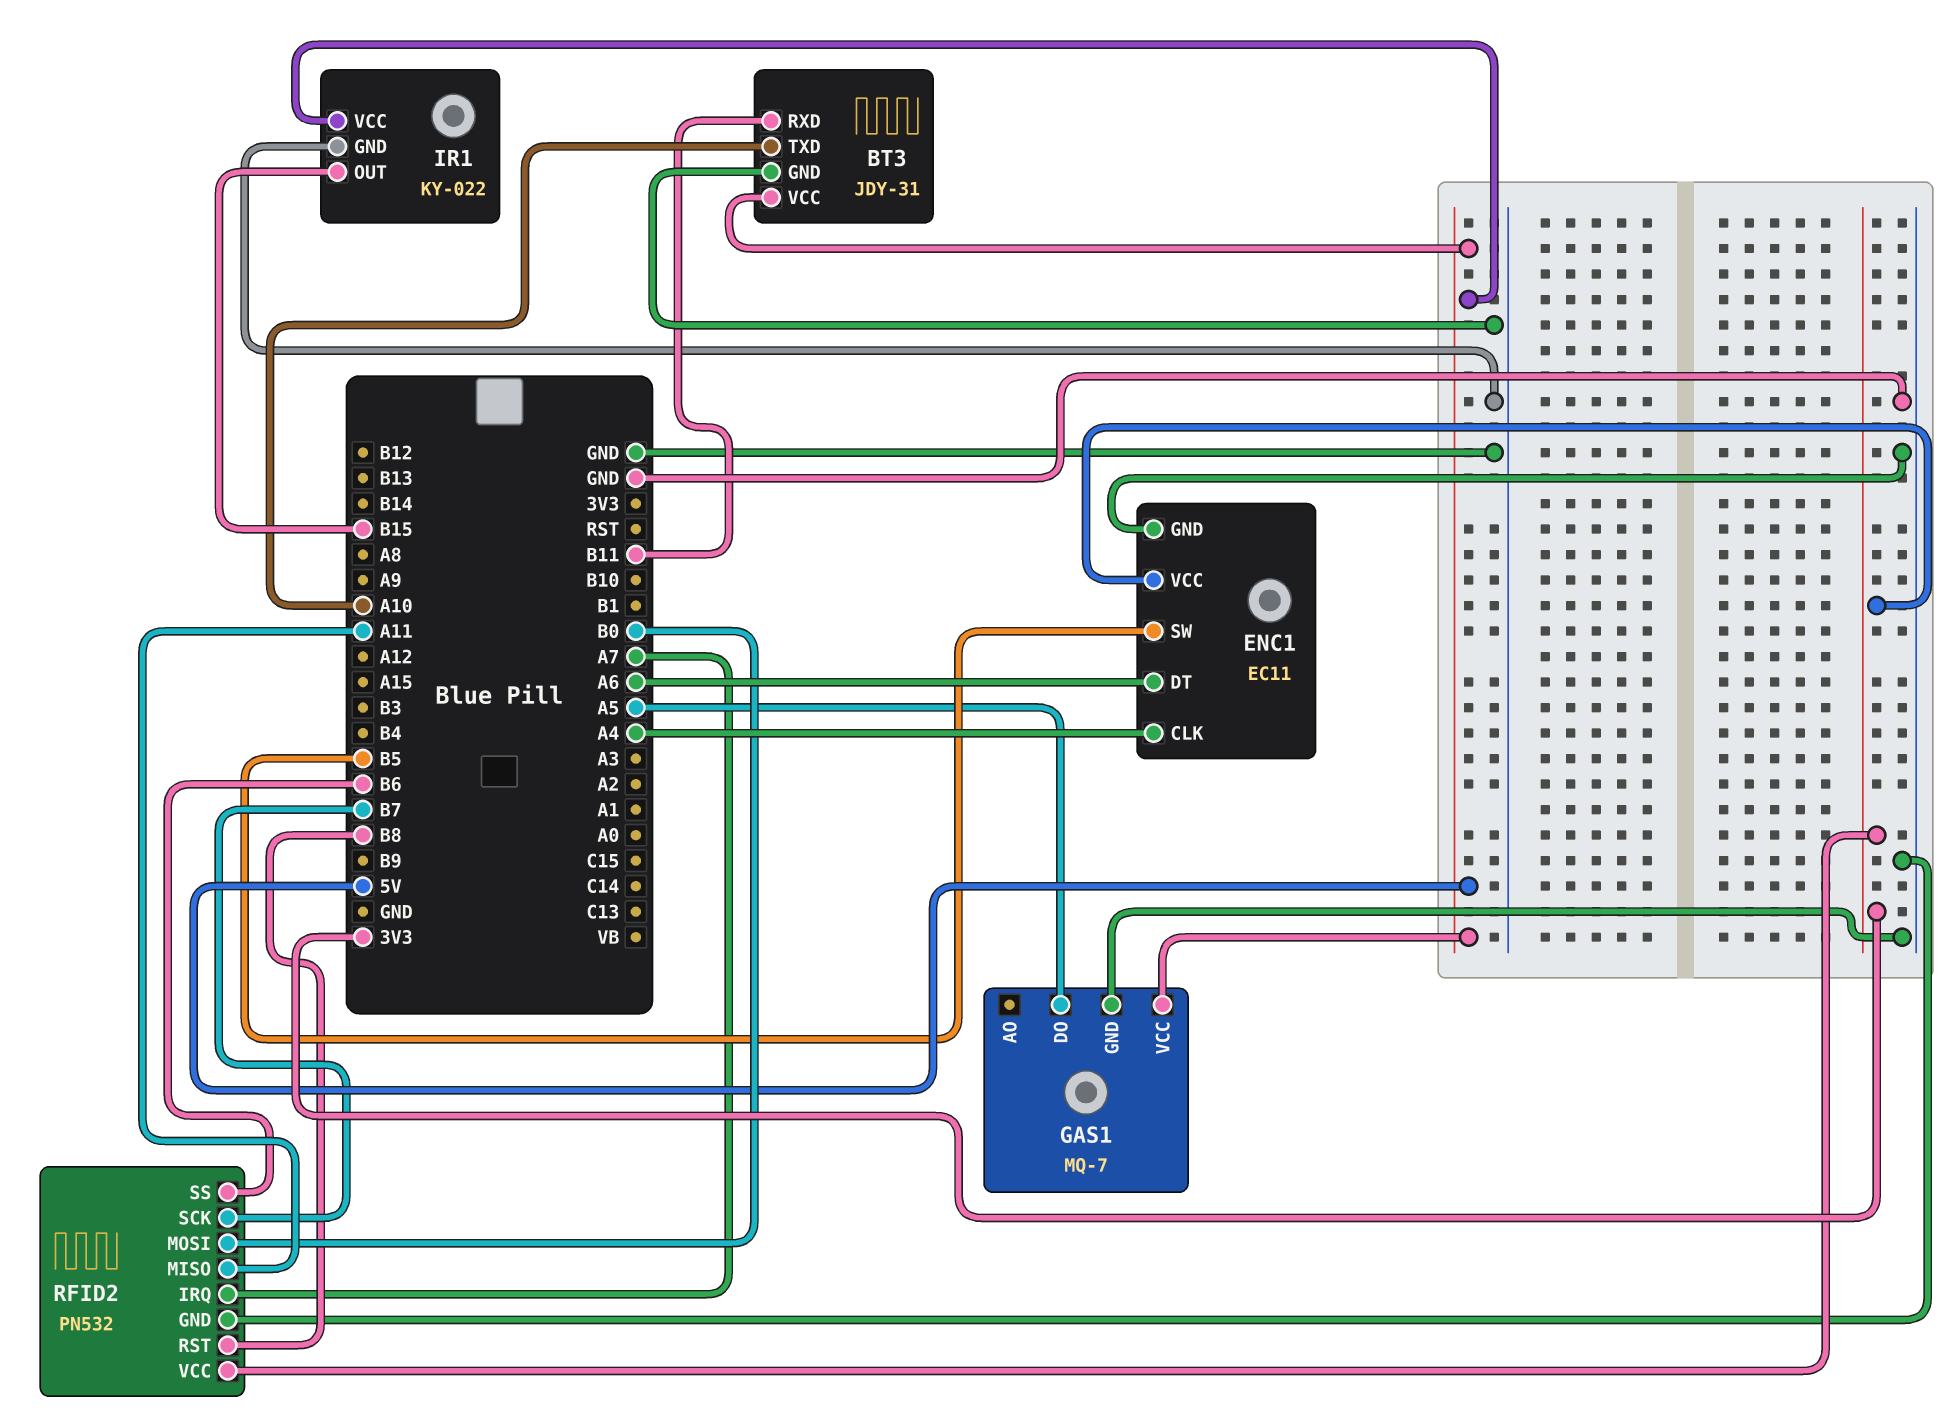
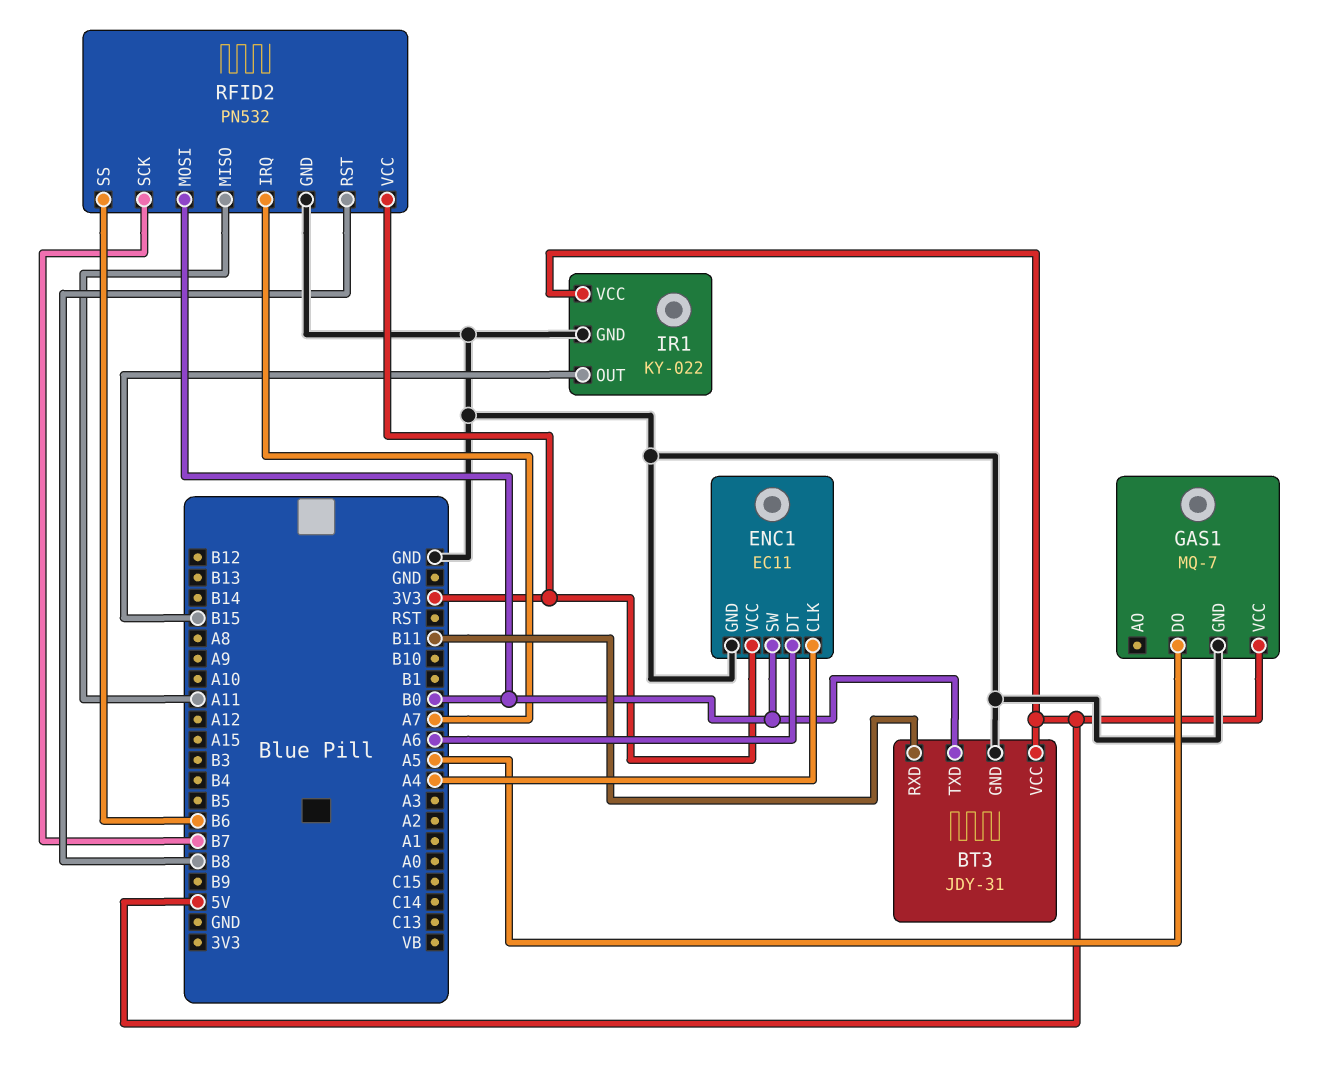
BT3 pin TXD: A10 -> B0
ENC1 pin SW: B5 -> B0

